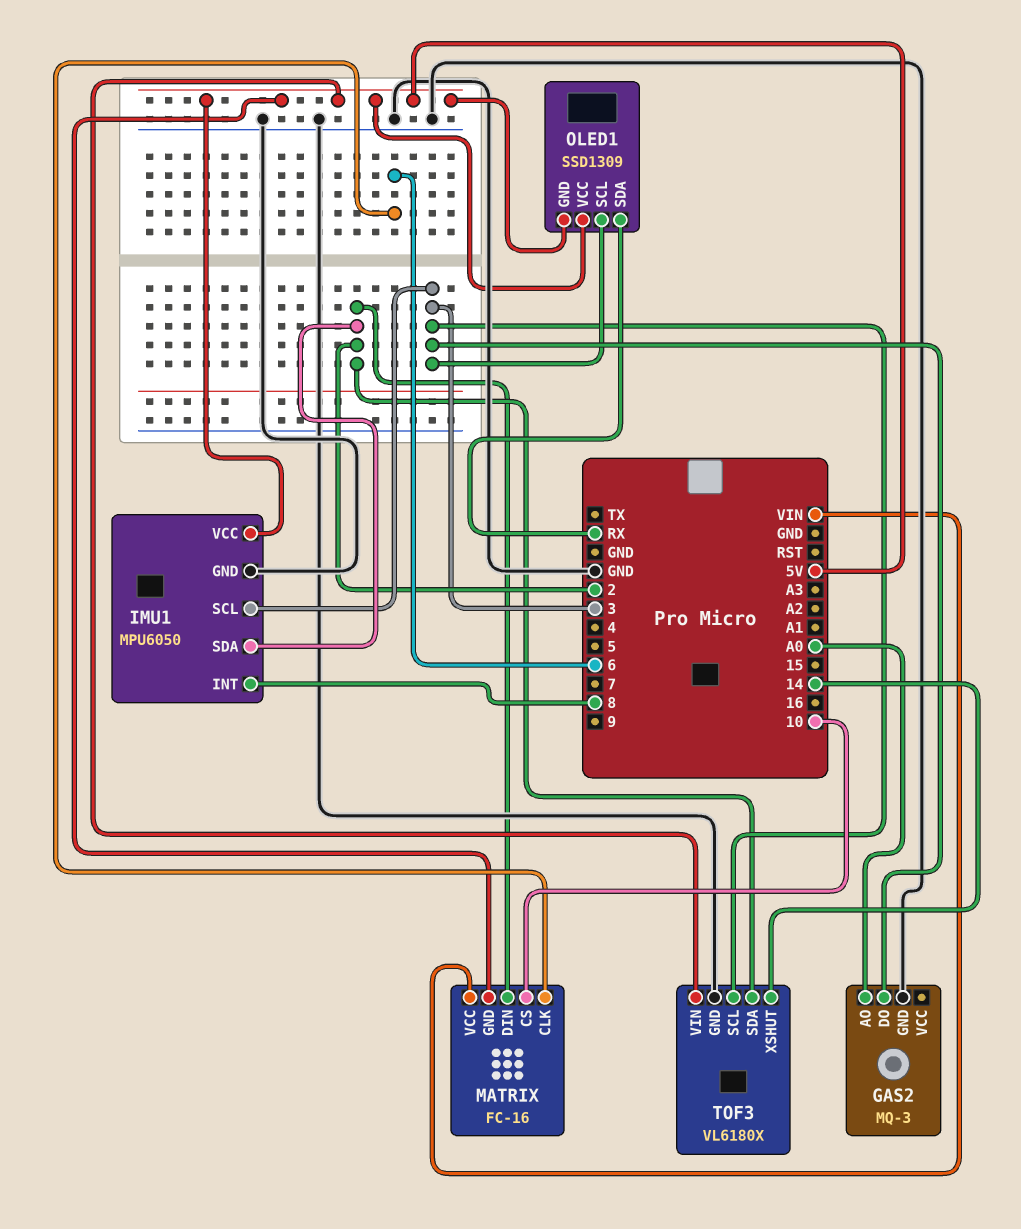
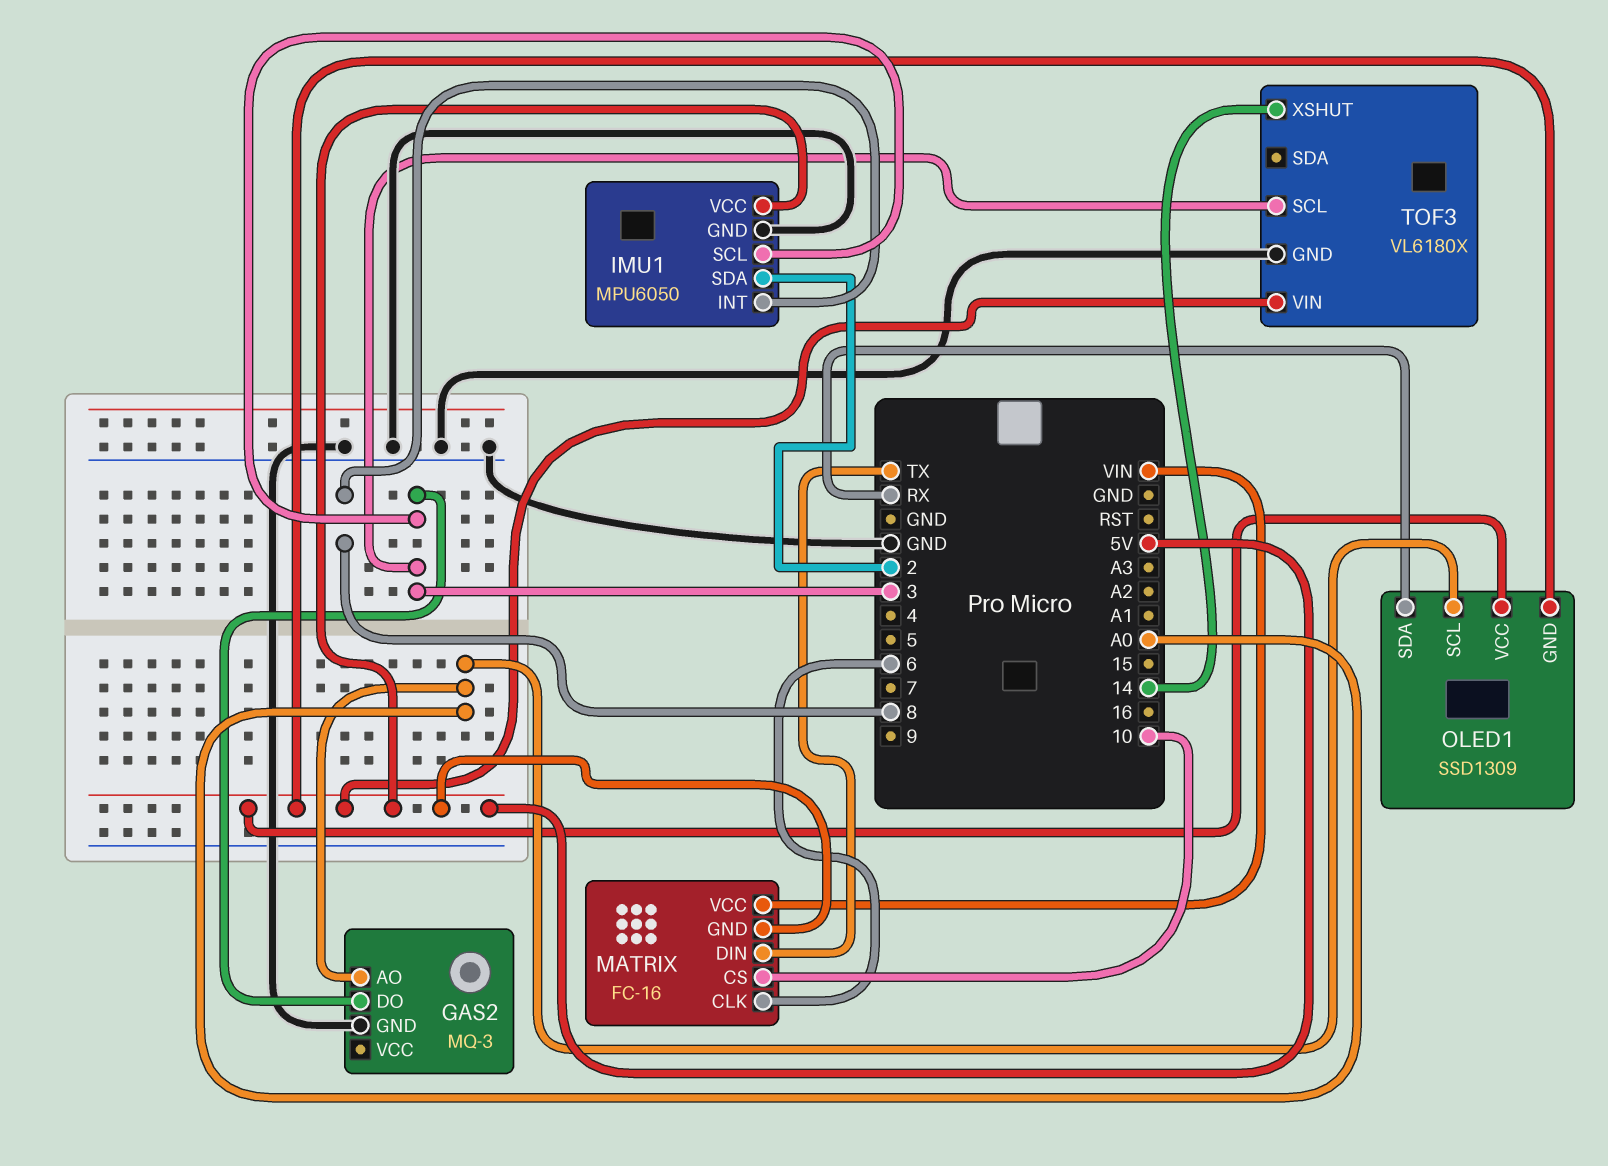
MATRIX pin DIN: 2 -> TX
OLED1 pin SCL: 3 -> A0
TOF3 pin SDA: 2 -> none

